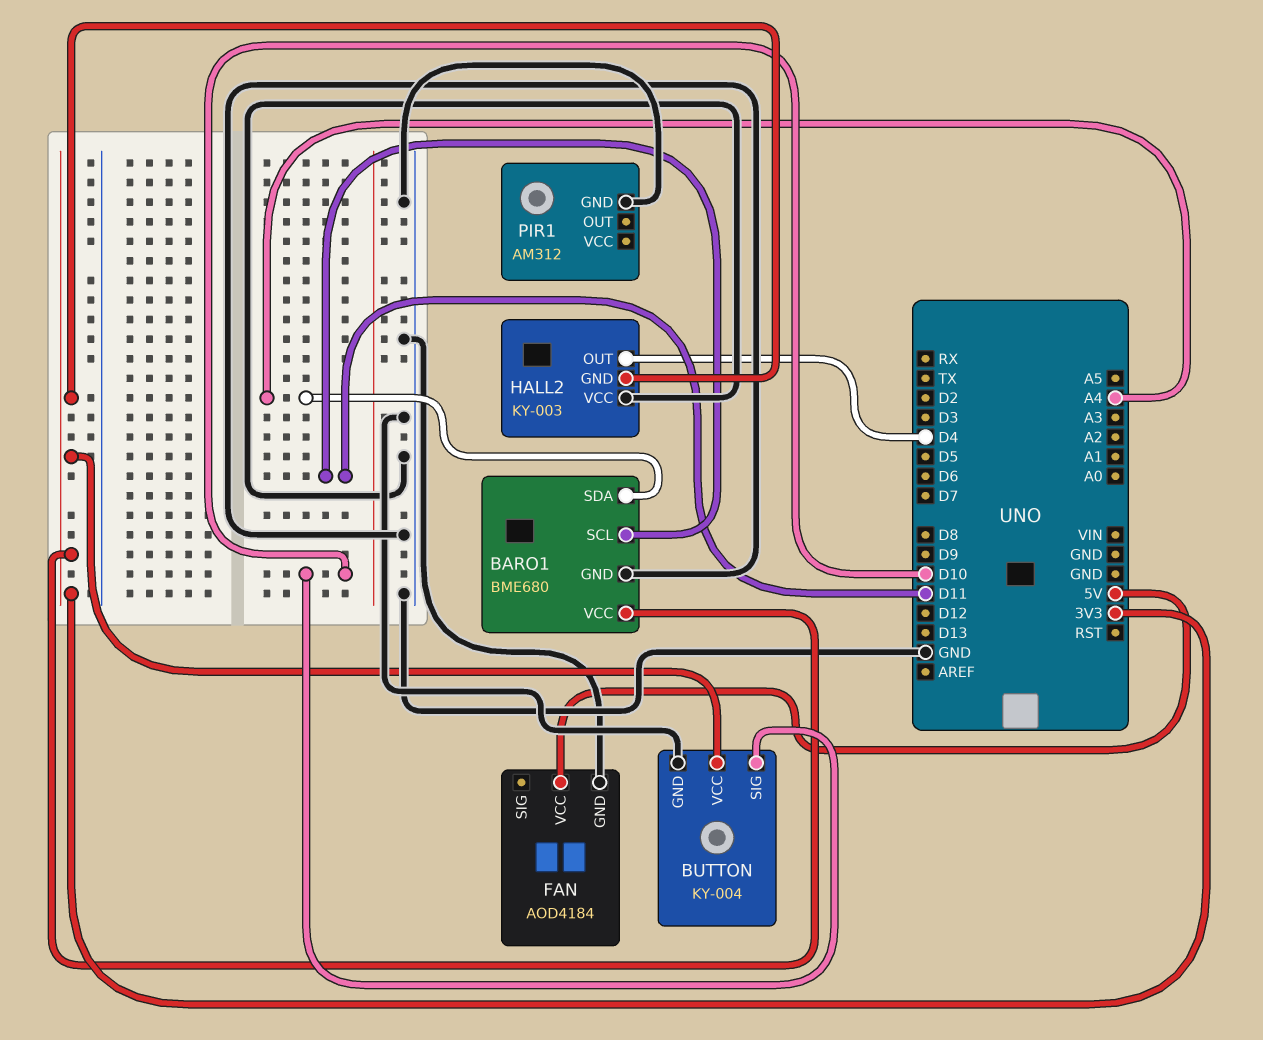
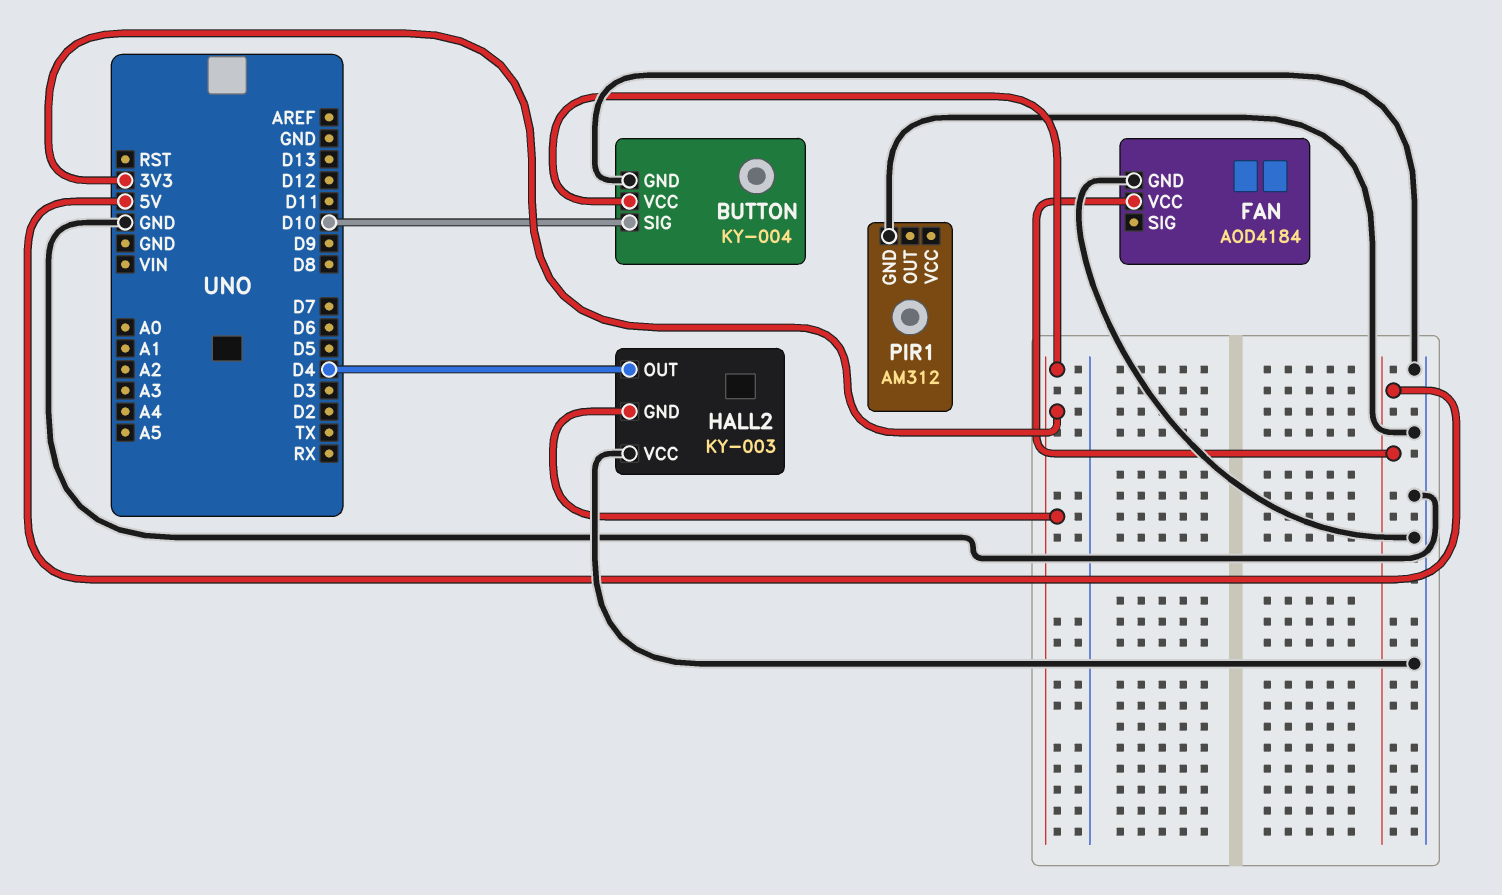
BARO1: BME680 -> none
BARO1 pin GND: GND -> none
BARO1 pin SCL: D11 -> none
BARO1 pin SDA: A4 -> none
BARO1 pin VCC: 3V3 -> none

